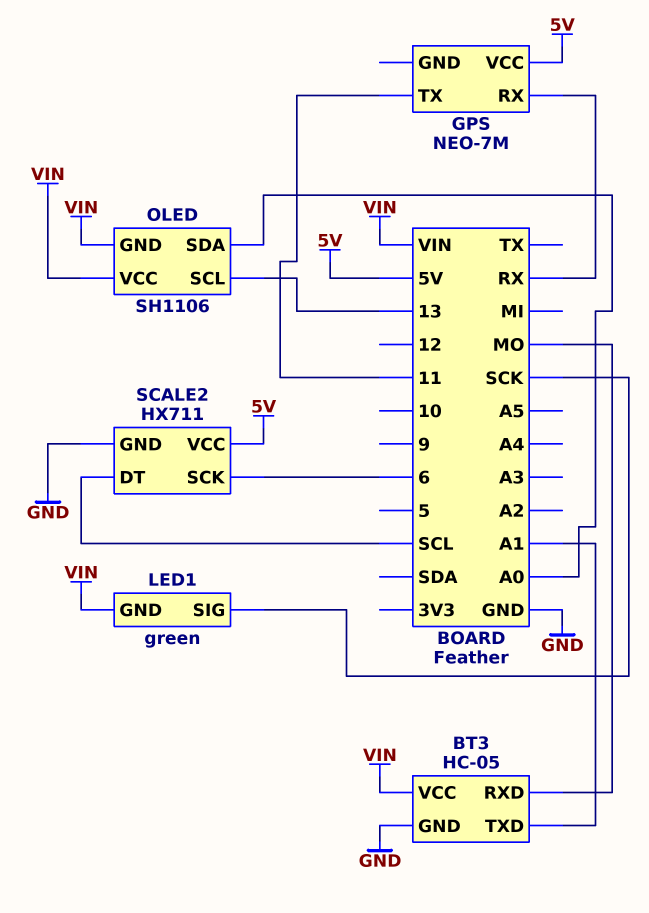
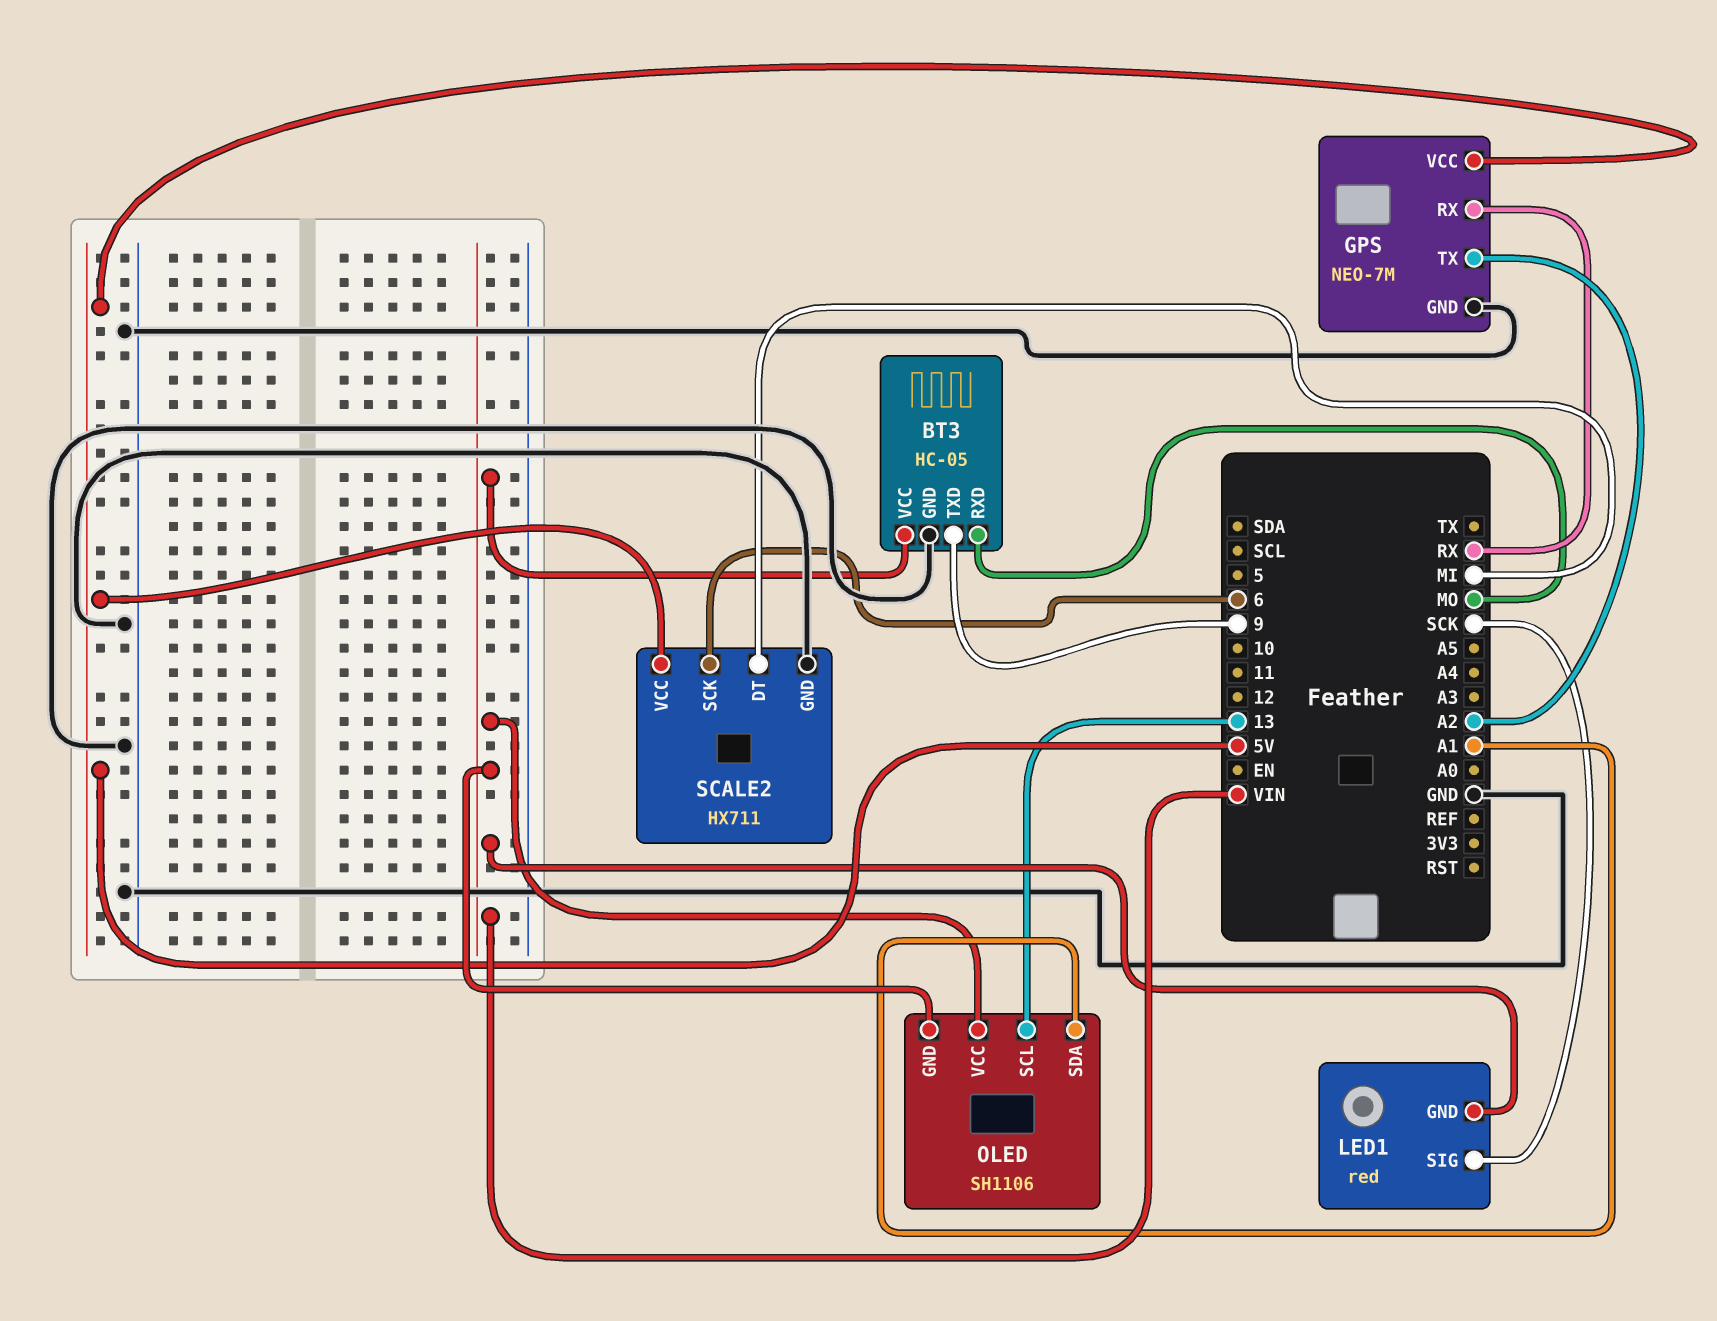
BT3 pin TXD: A1 -> 9
GPS pin GND: none -> GND
GPS pin TX: 11 -> A2
LED1: green -> red
OLED pin SDA: A0 -> A1
SCALE2 pin DT: SCL -> MI

